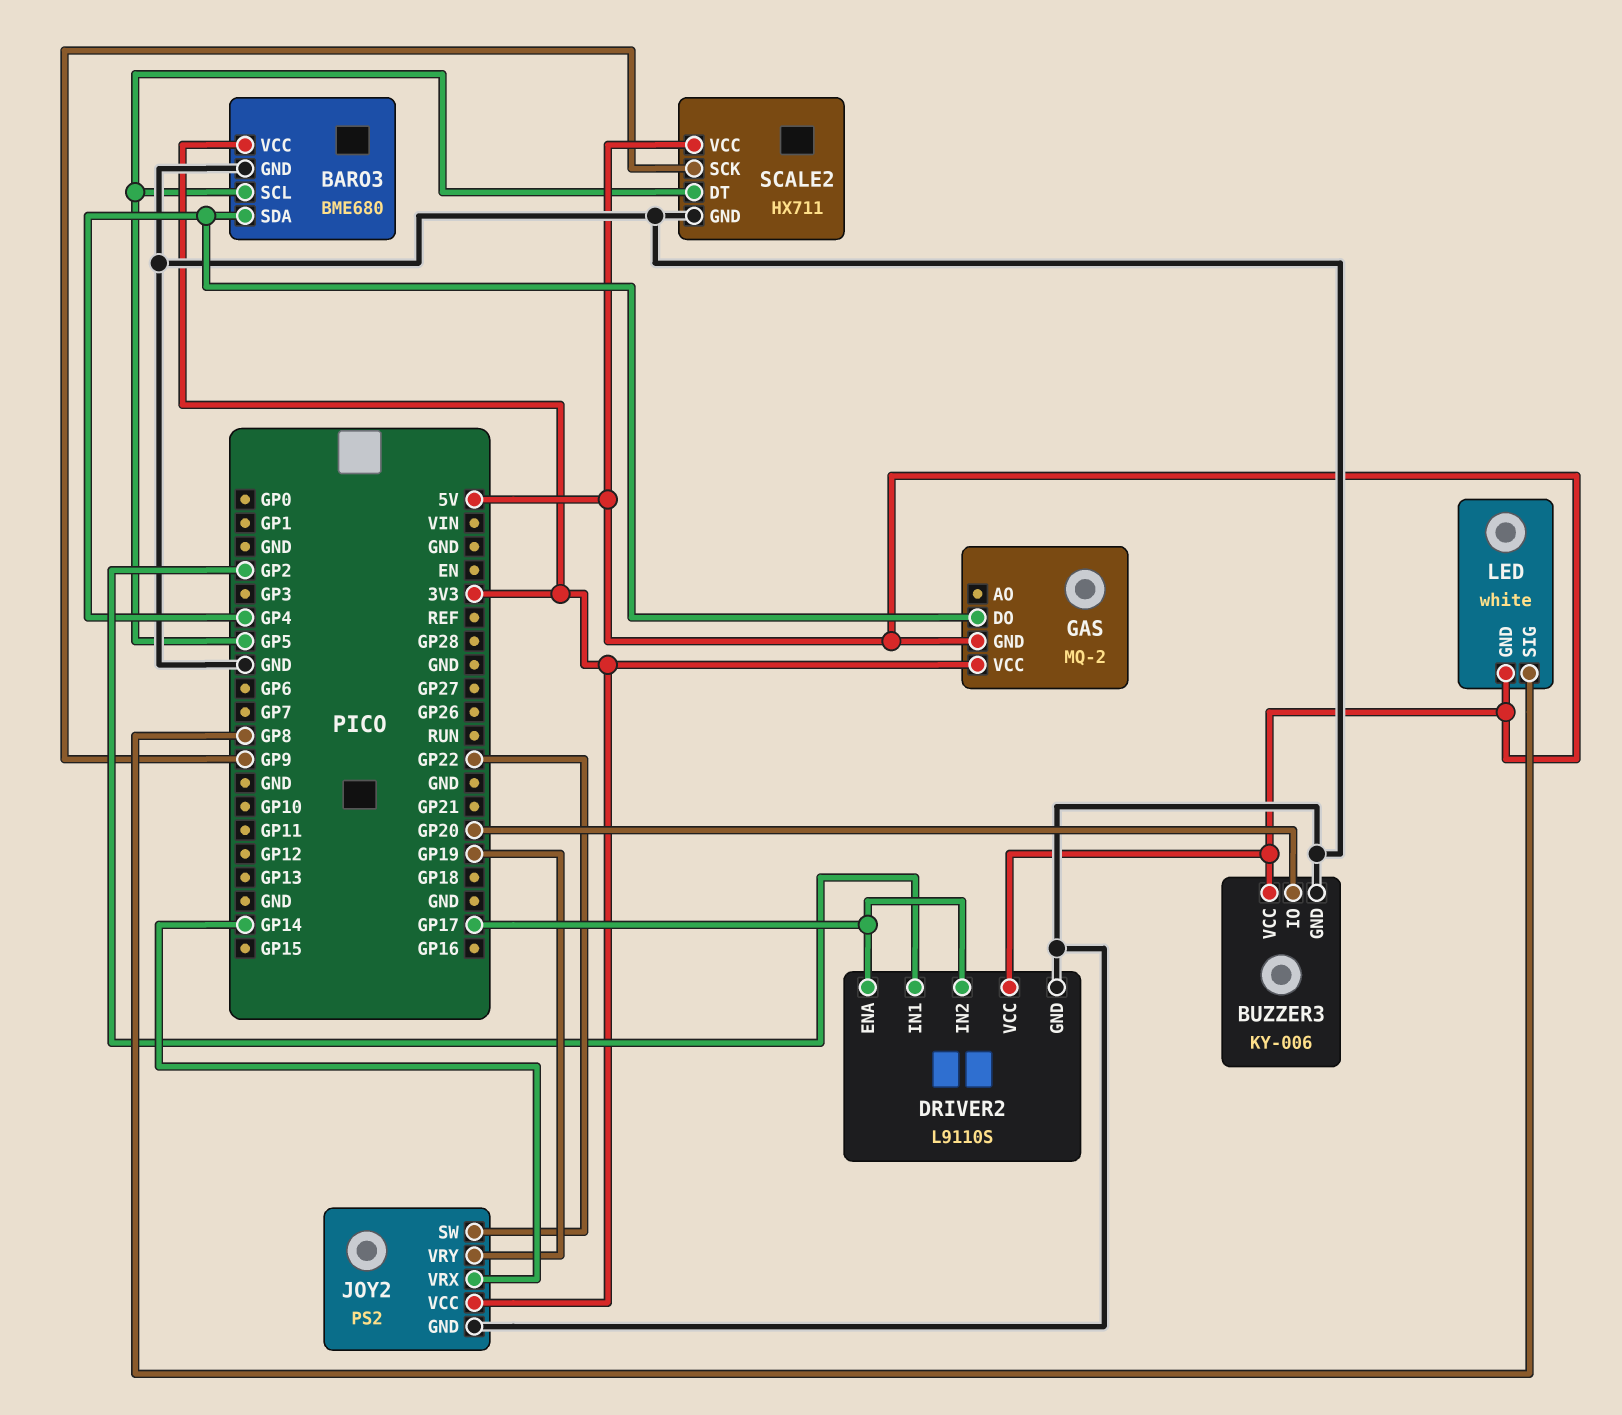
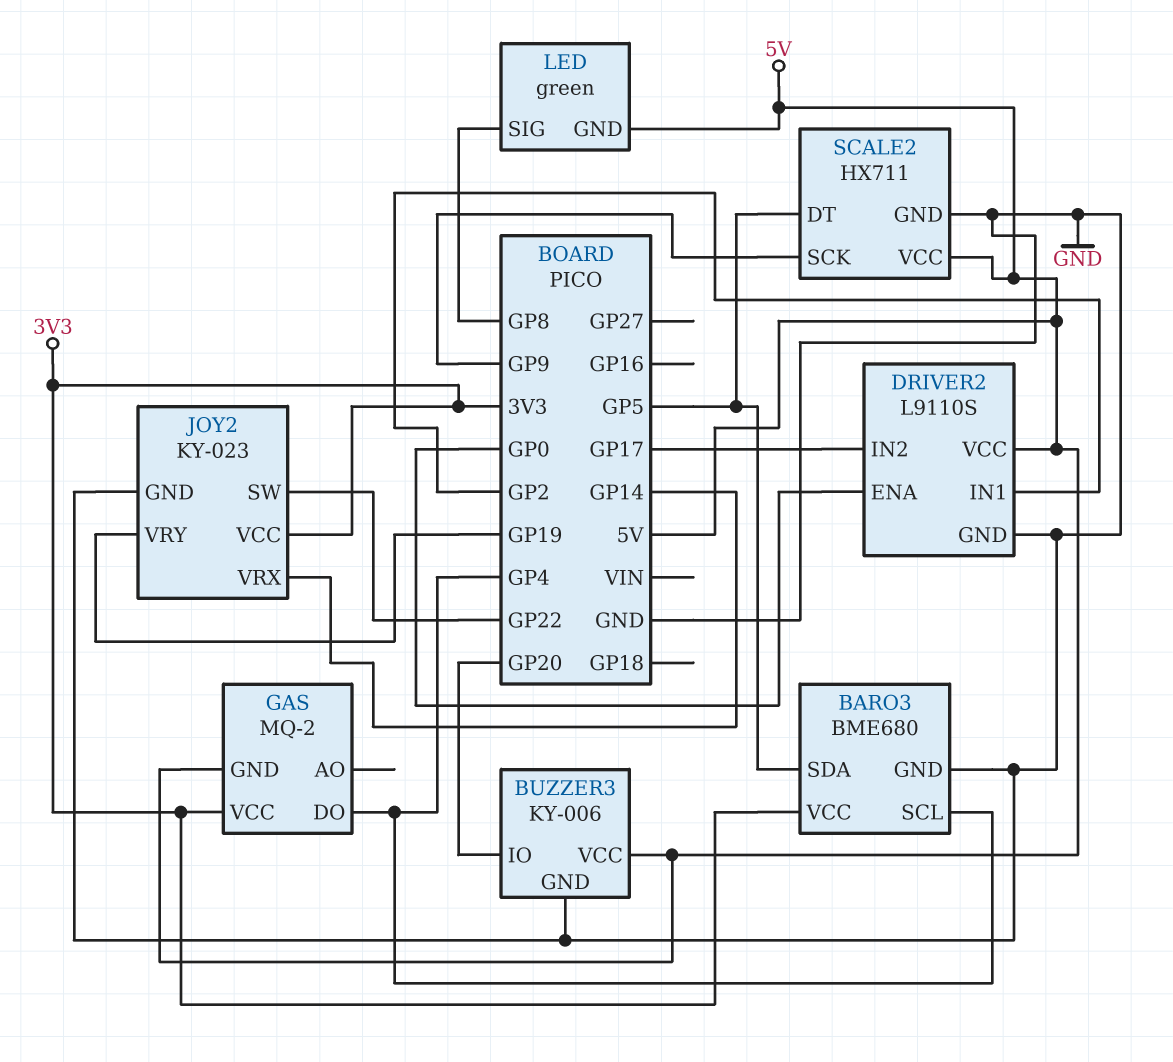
BARO3 pin SCL: GP5 -> GP4
BARO3 pin SDA: GP4 -> GP5
DRIVER2 pin ENA: GP17 -> GP0
JOY2: PS2 -> KY-023
LED: white -> green

